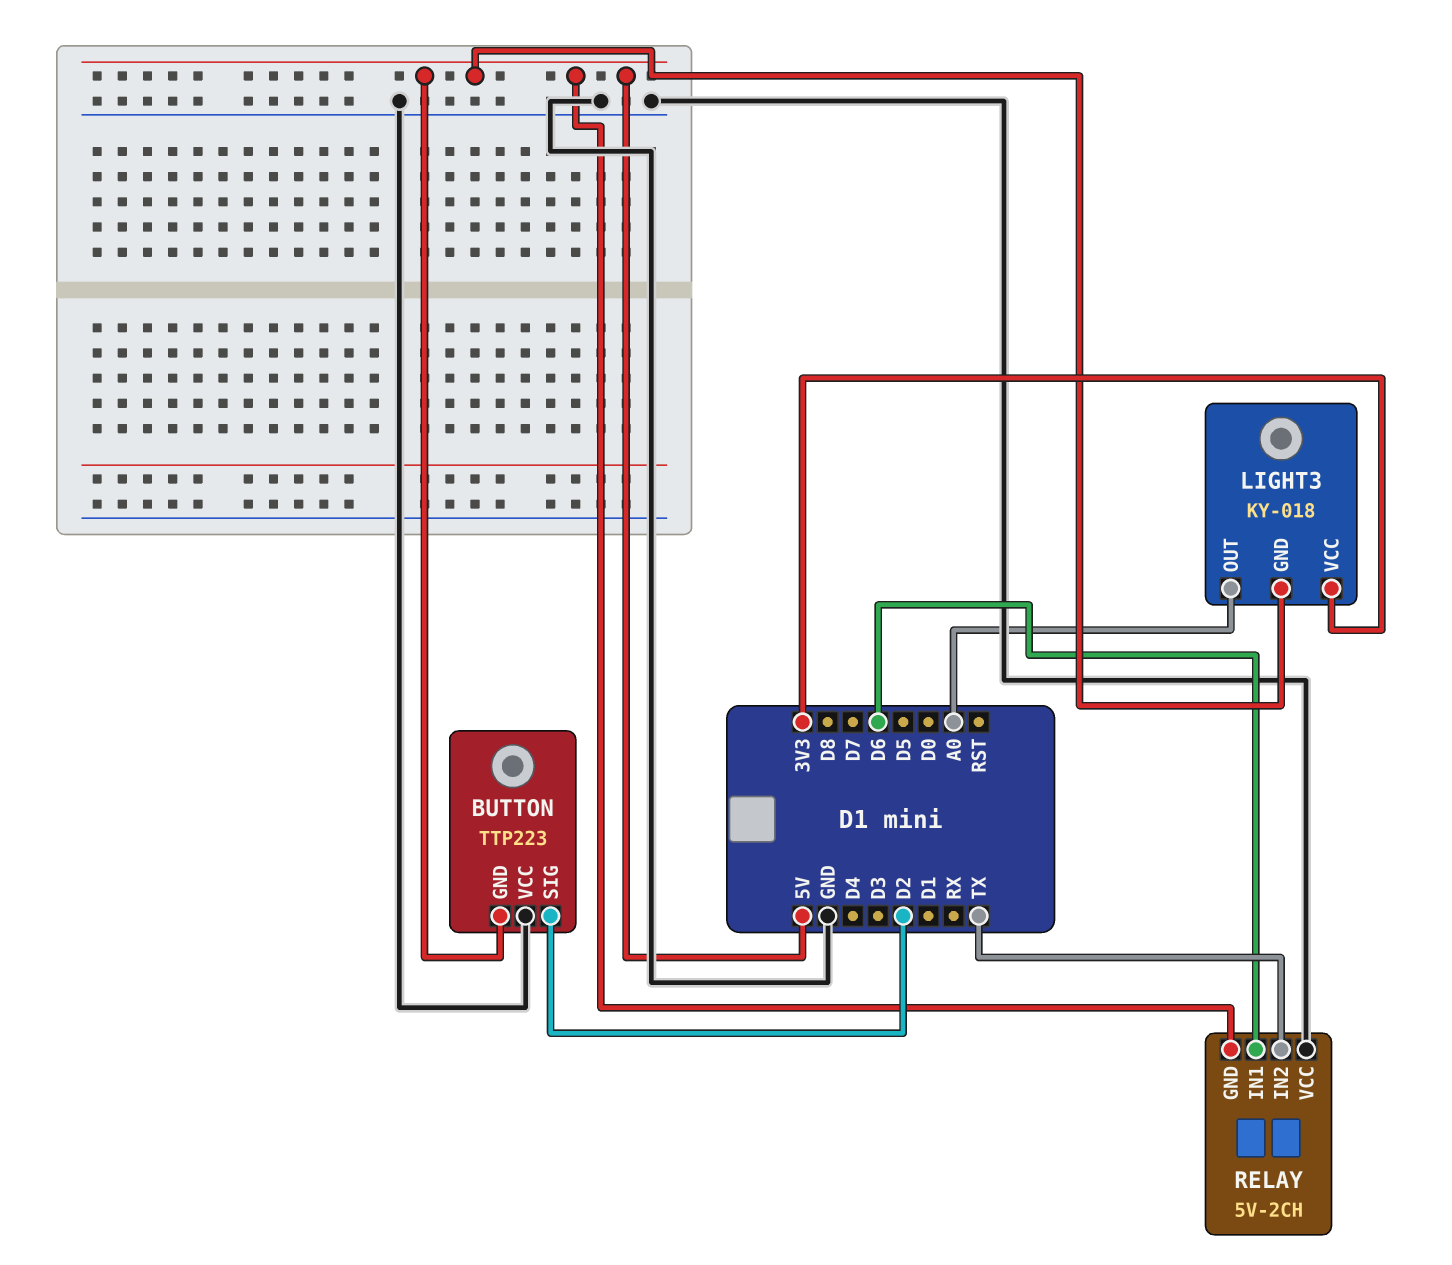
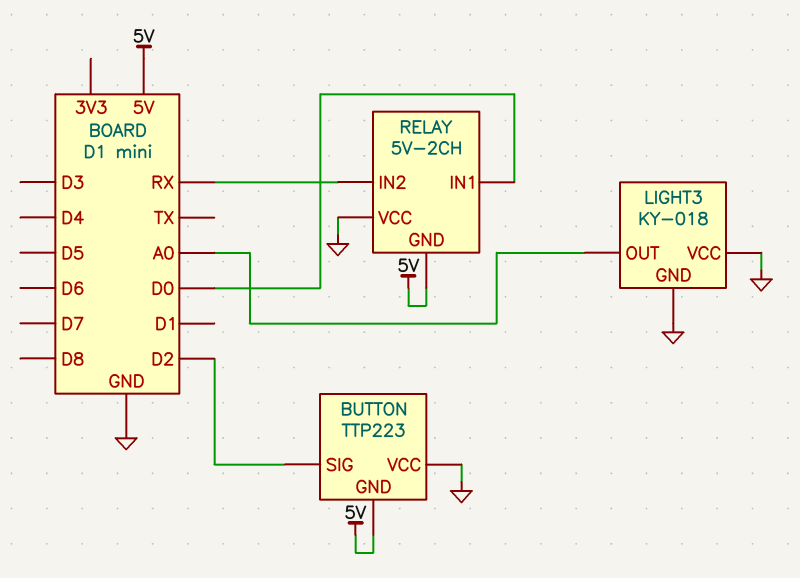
LIGHT3 pin GND: 5V -> GND
LIGHT3 pin VCC: 3V3 -> GND
RELAY pin IN1: D6 -> D0
RELAY pin IN2: TX -> RX

